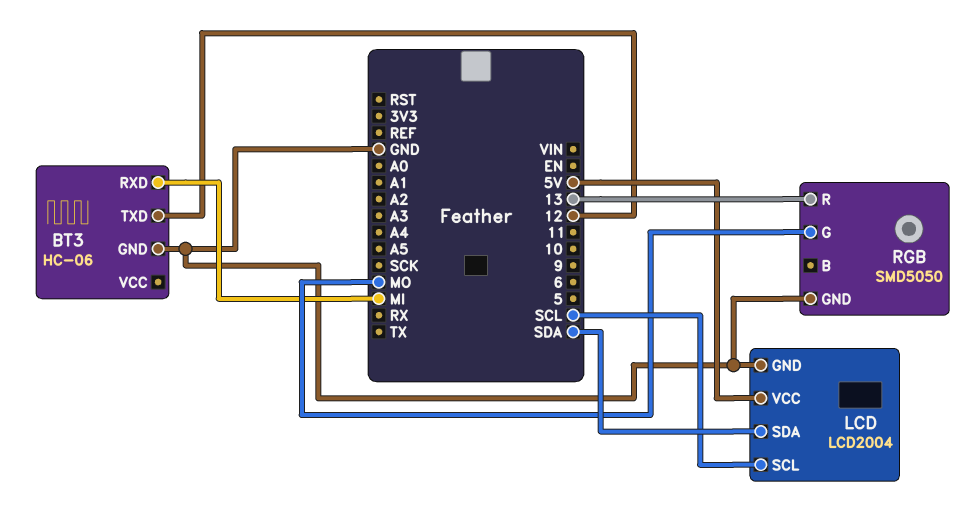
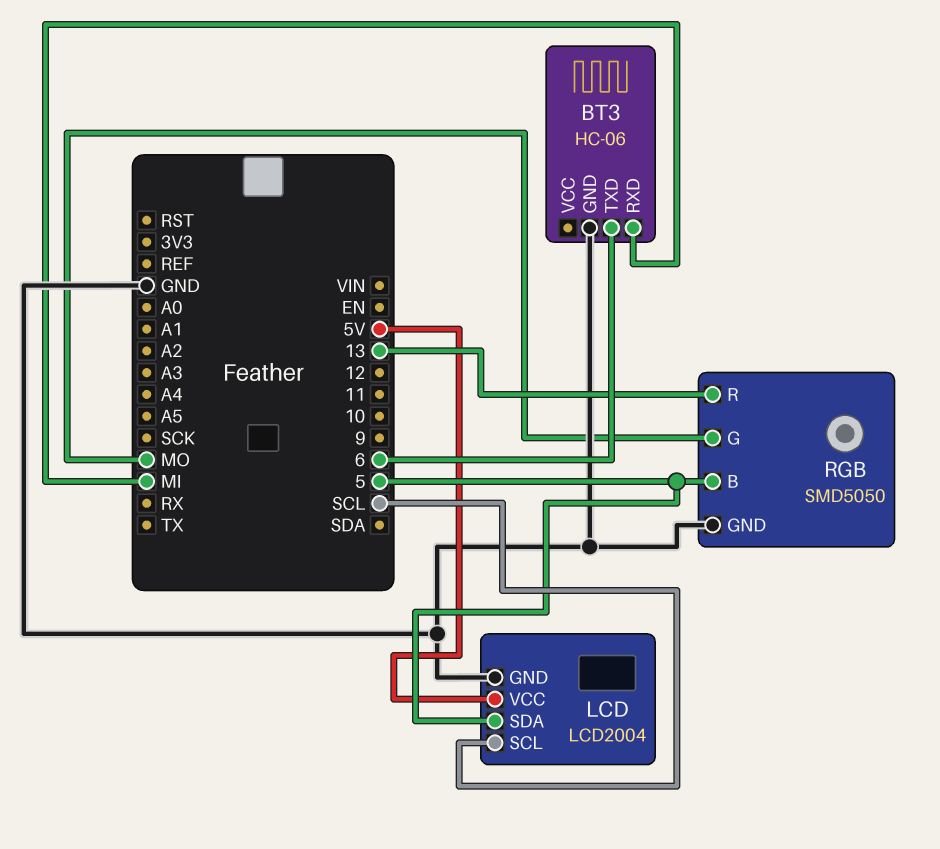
BT3 pin TXD: 12 -> 6
LCD pin SDA: SDA -> 5
RGB pin B: none -> 5

